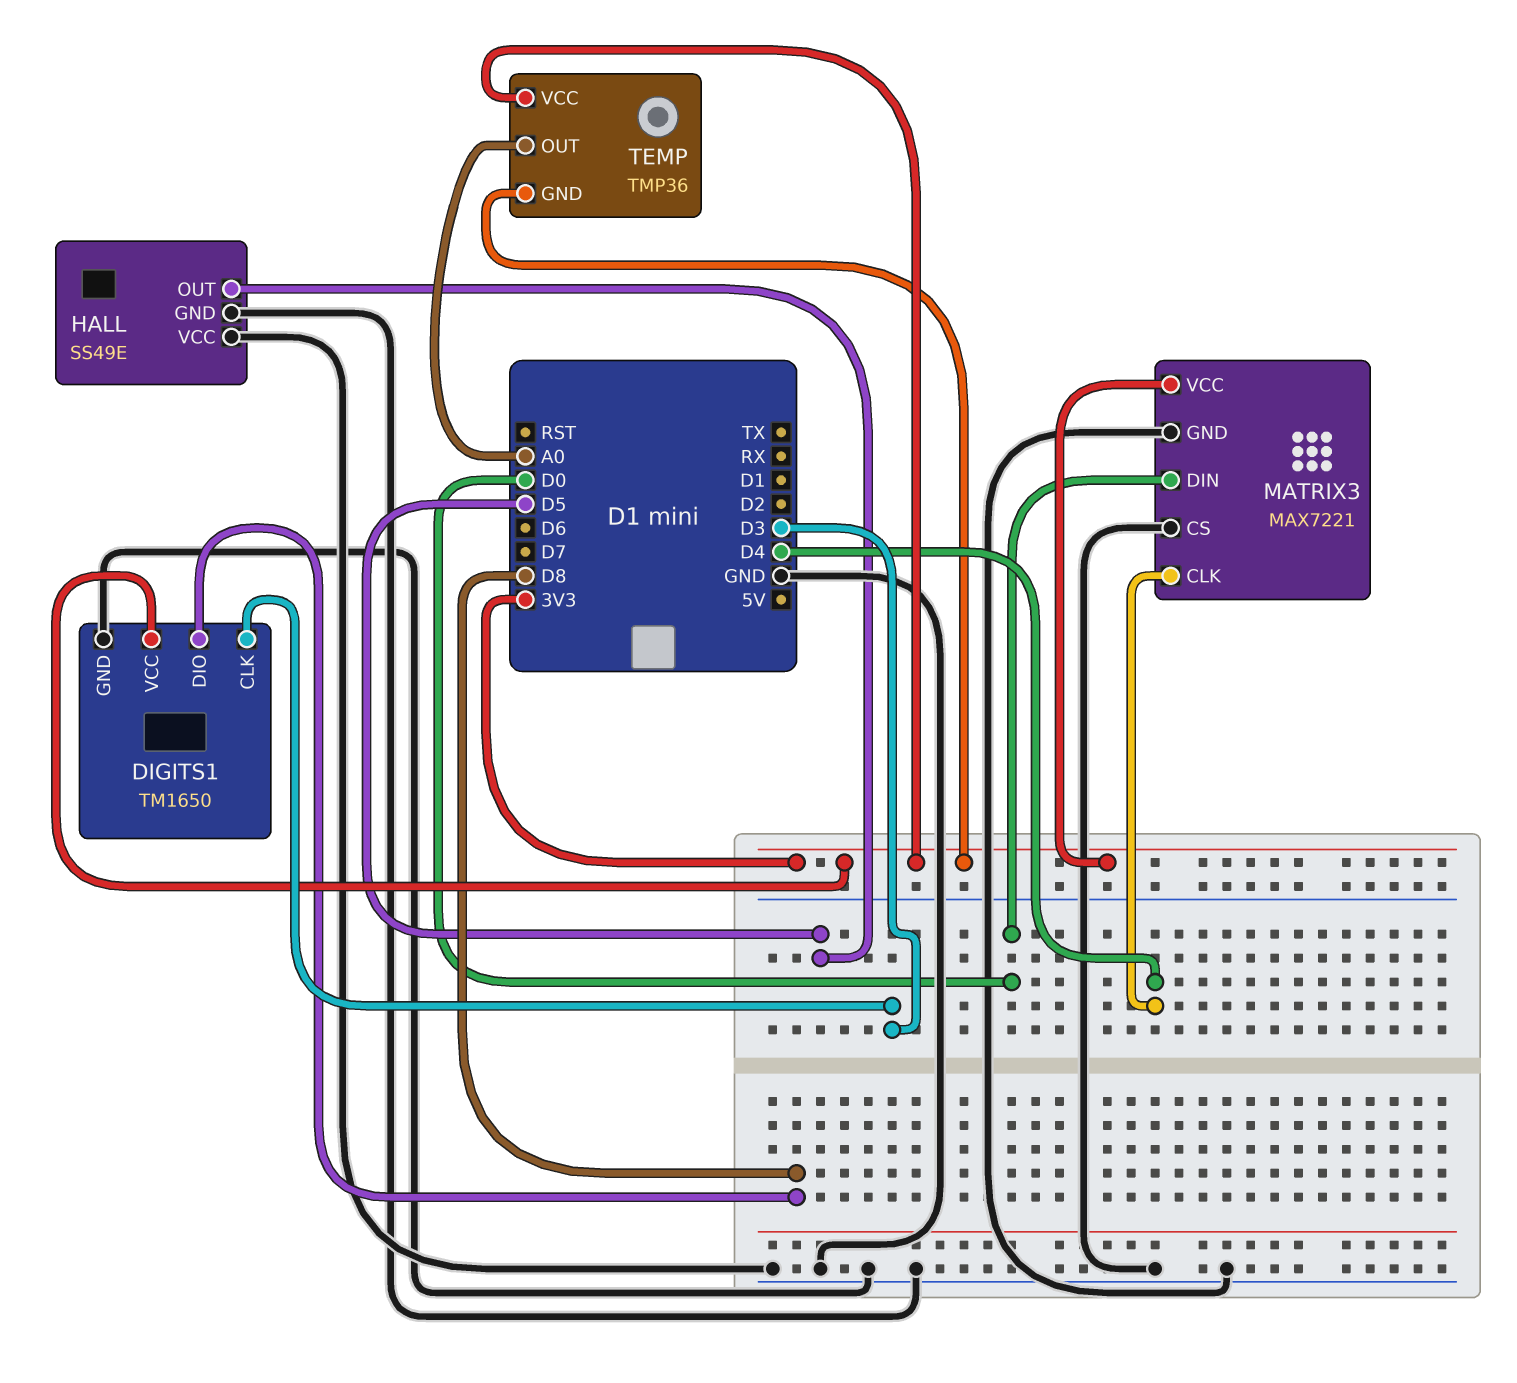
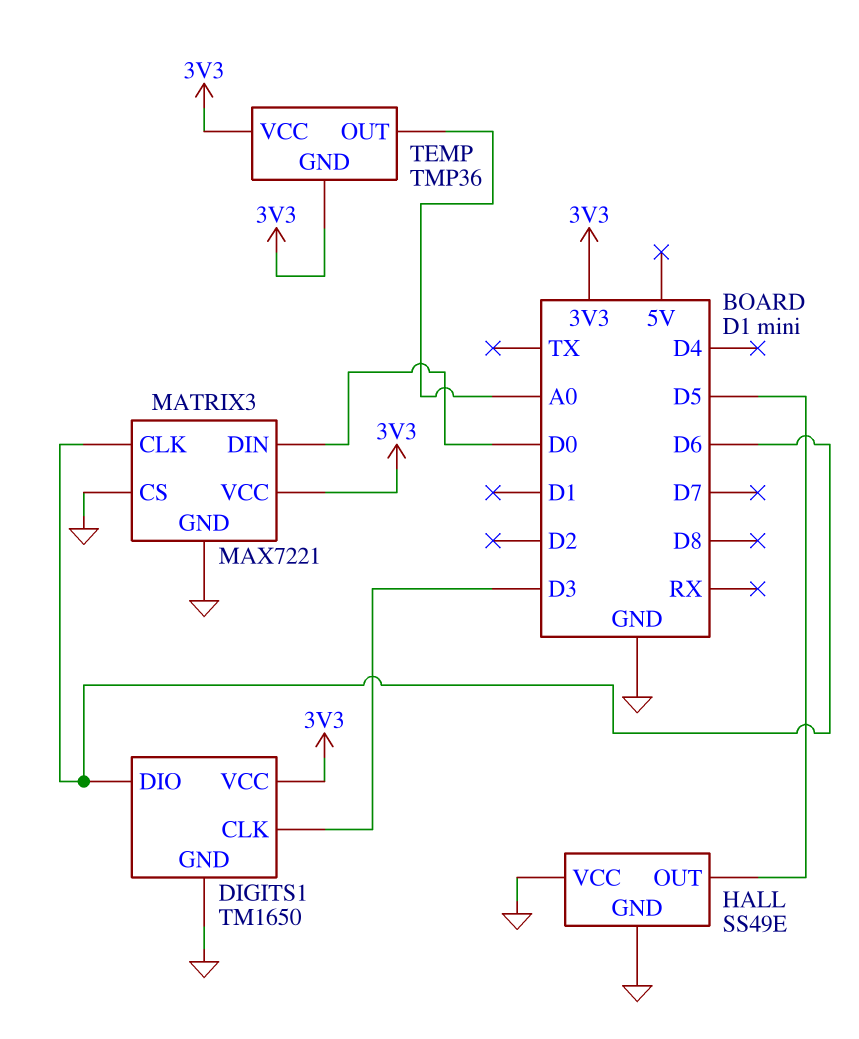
DIGITS1 pin DIO: D8 -> D6
MATRIX3 pin CLK: D4 -> D6

